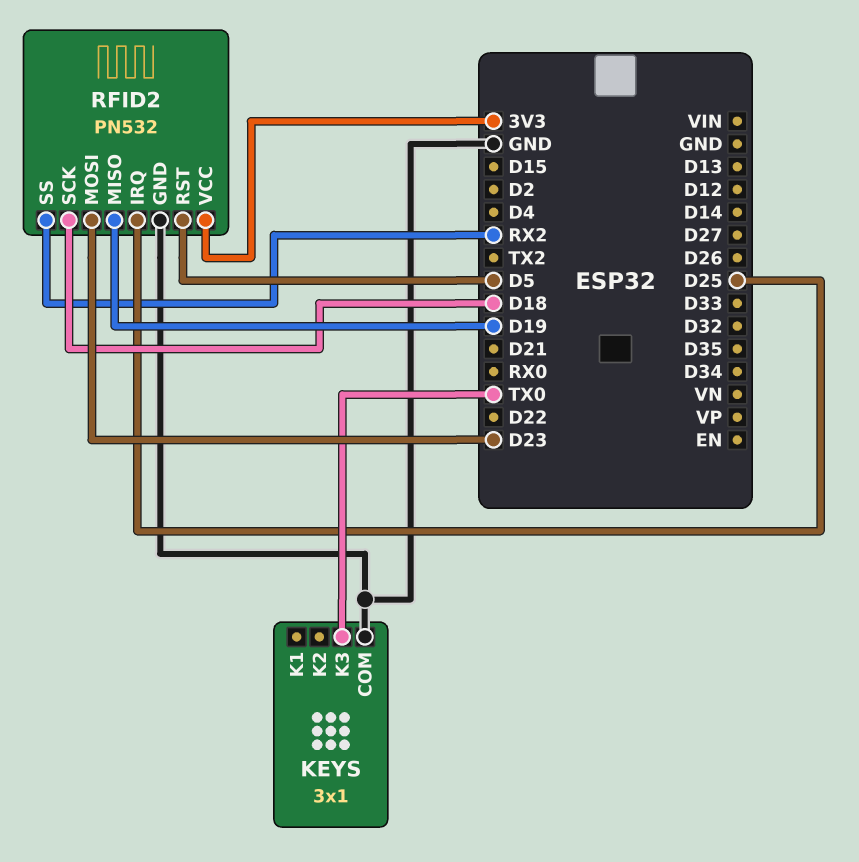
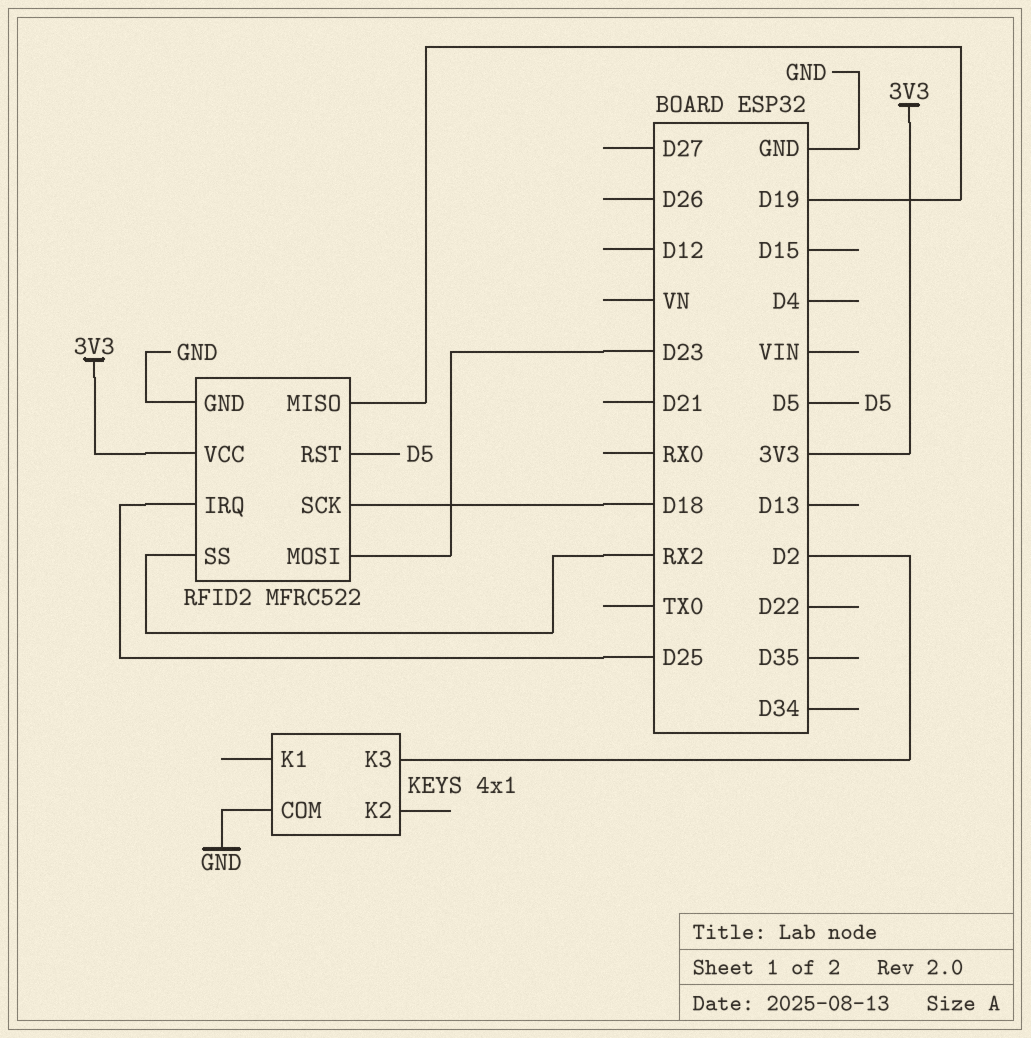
KEYS: 3x1 -> 4x1
KEYS pin K3: TX0 -> D2
RFID2: PN532 -> MFRC522

